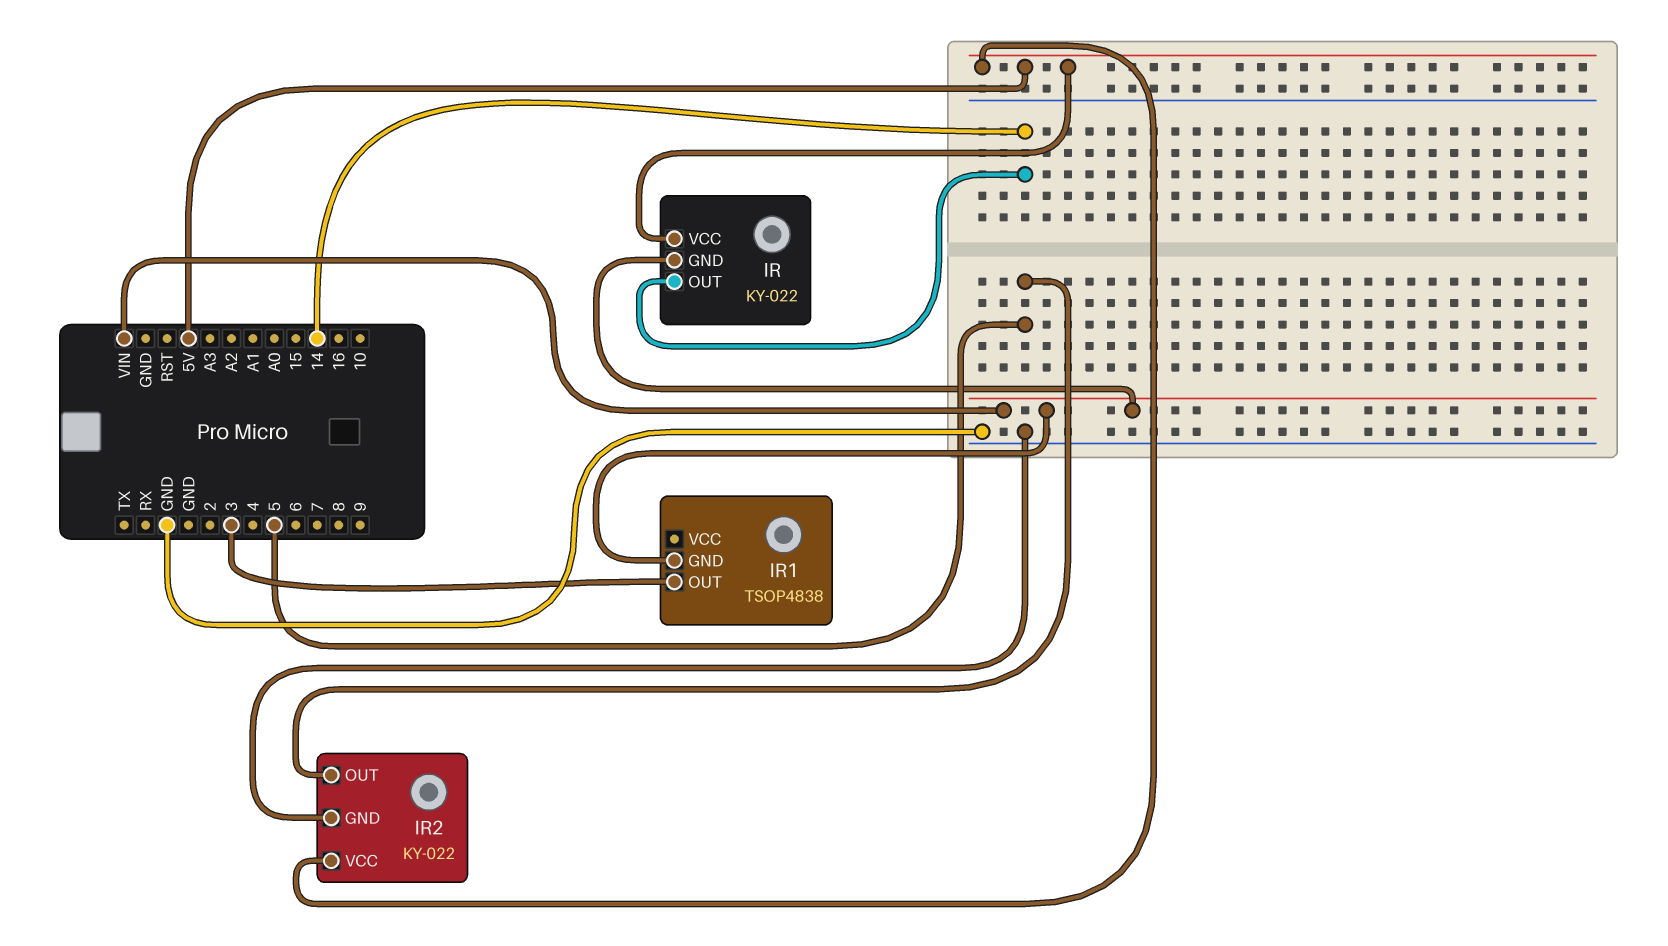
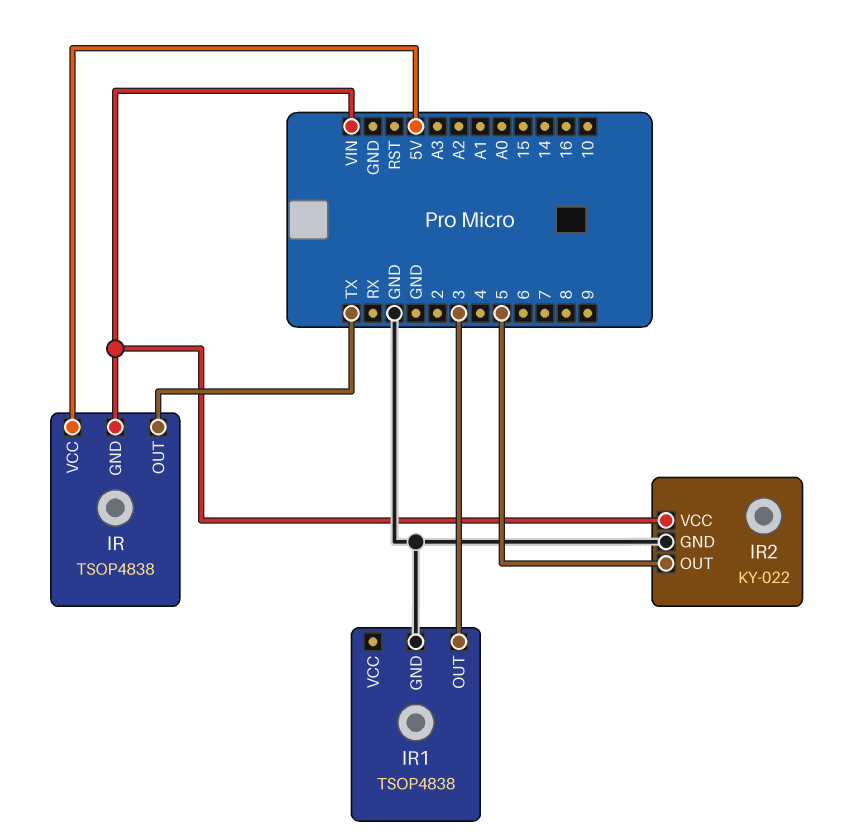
IR: KY-022 -> TSOP4838
IR pin OUT: 14 -> TX
IR1 pin GND: VIN -> GND
IR2 pin VCC: 5V -> VIN

